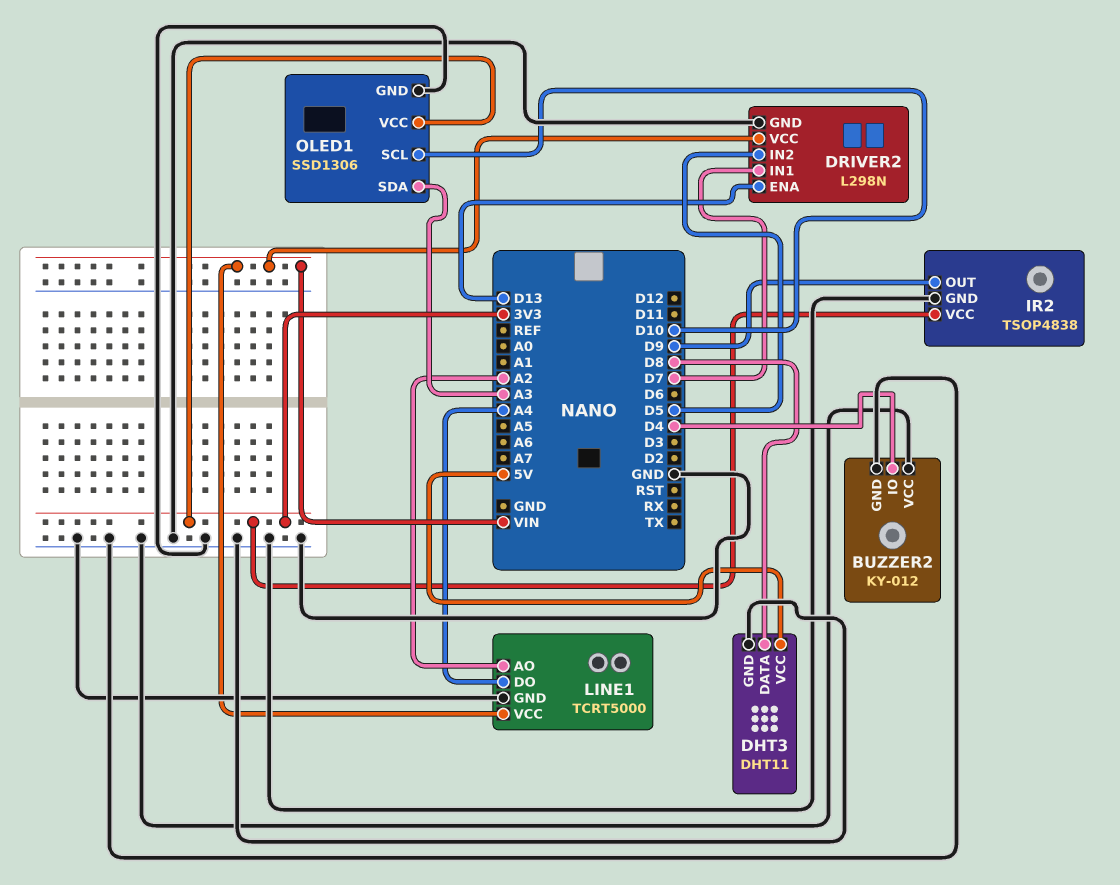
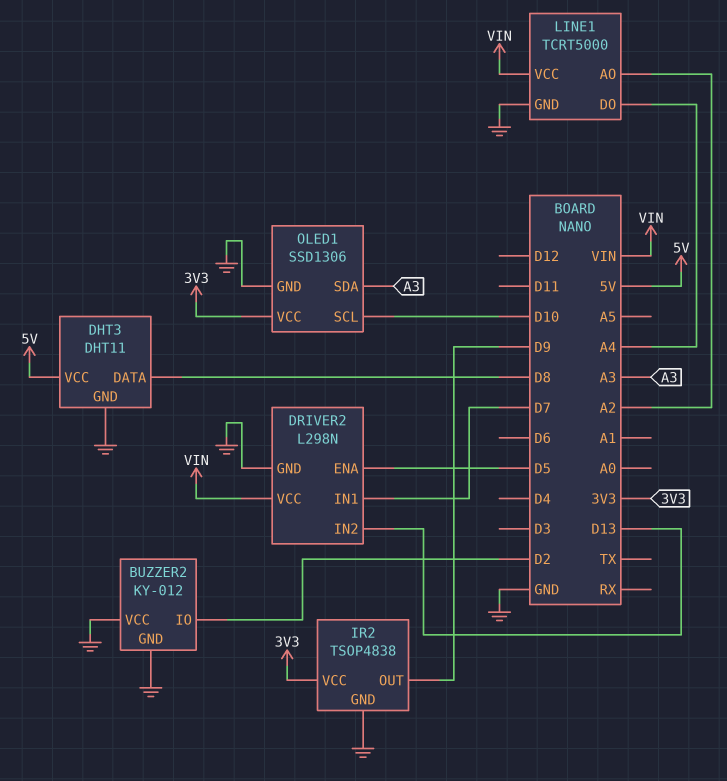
BUZZER2 pin IO: D4 -> D2
DRIVER2 pin ENA: D13 -> D5
DRIVER2 pin IN2: D5 -> D13

